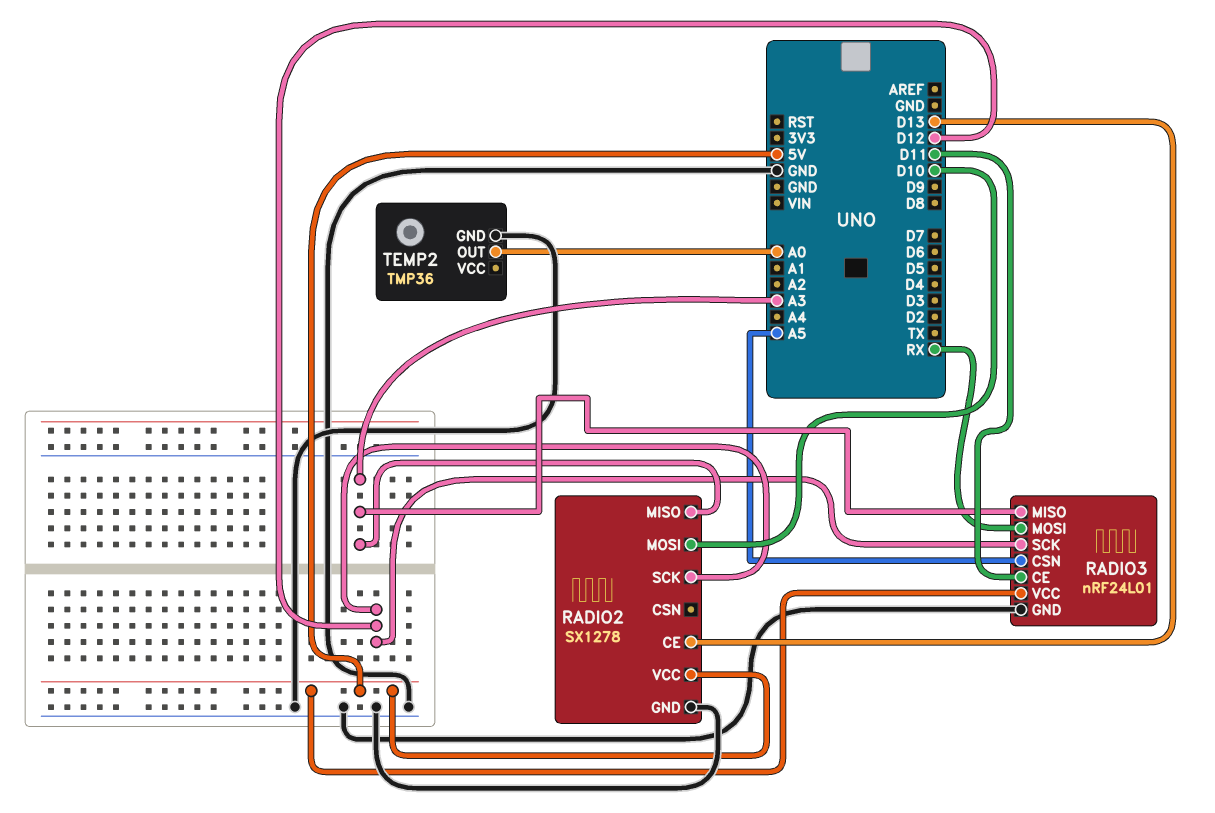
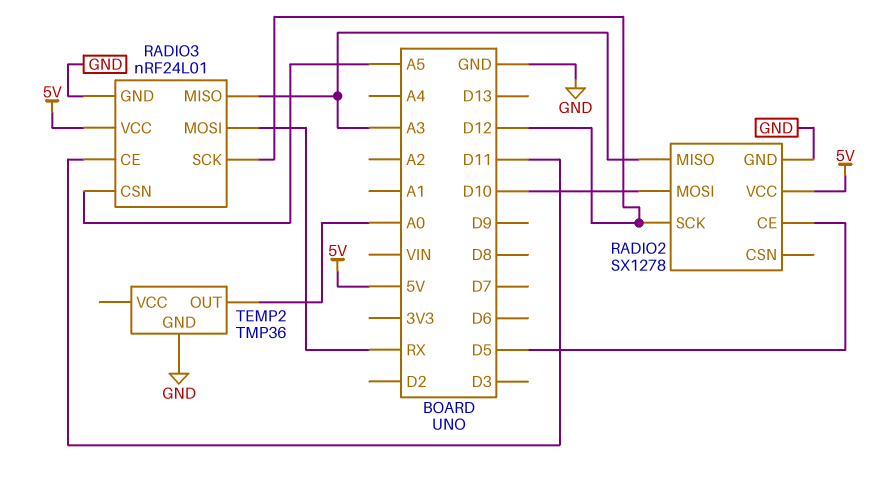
RADIO2 pin CE: D13 -> D5

